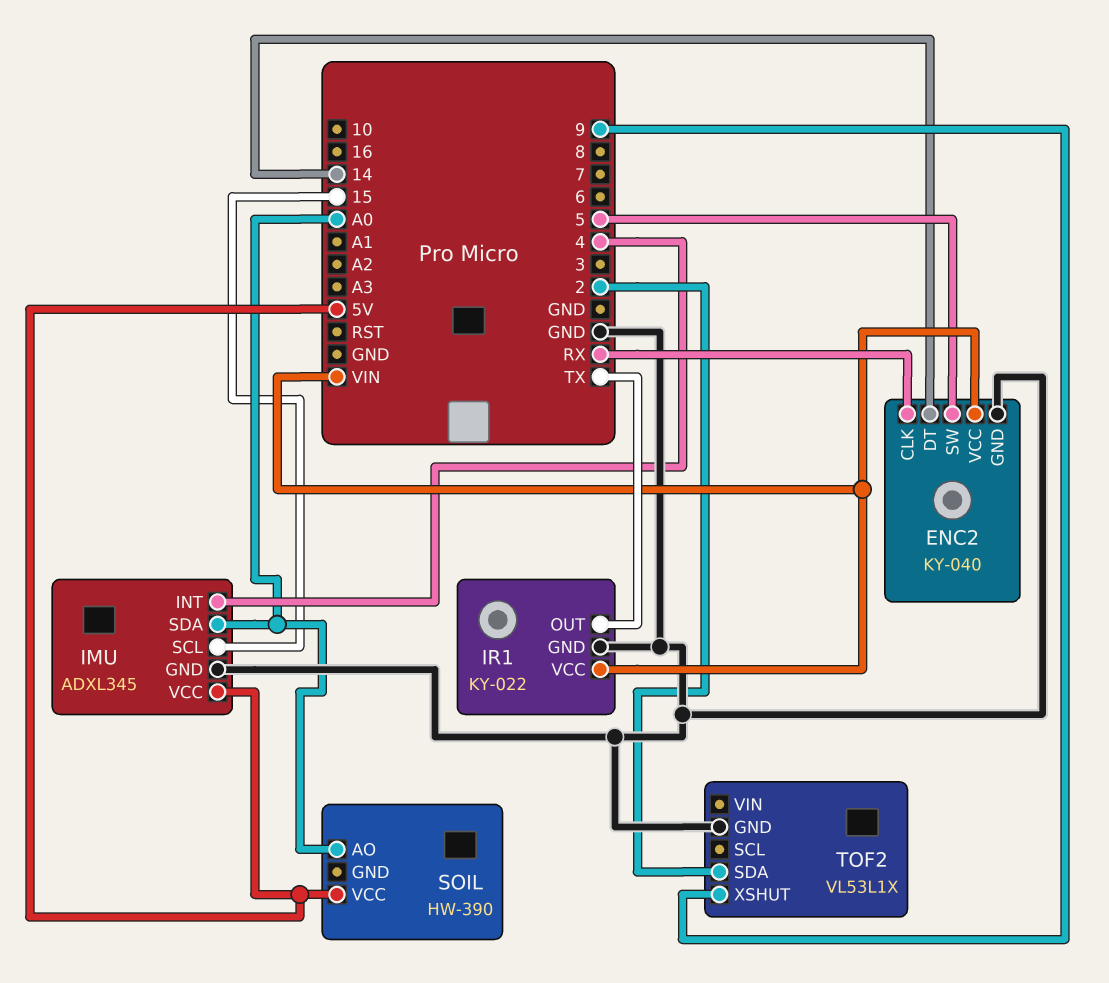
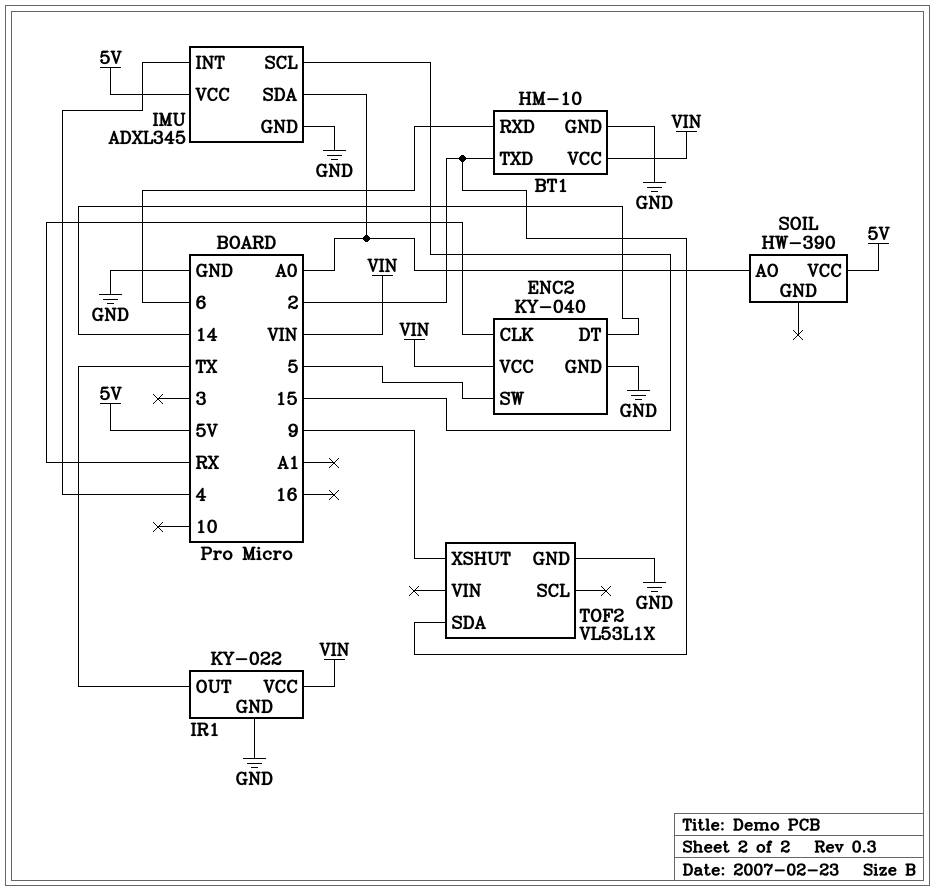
BT1: none -> HM-10
BT1 pin GND: none -> GND
BT1 pin RXD: none -> 6
BT1 pin TXD: none -> 2
BT1 pin VCC: none -> VIN

